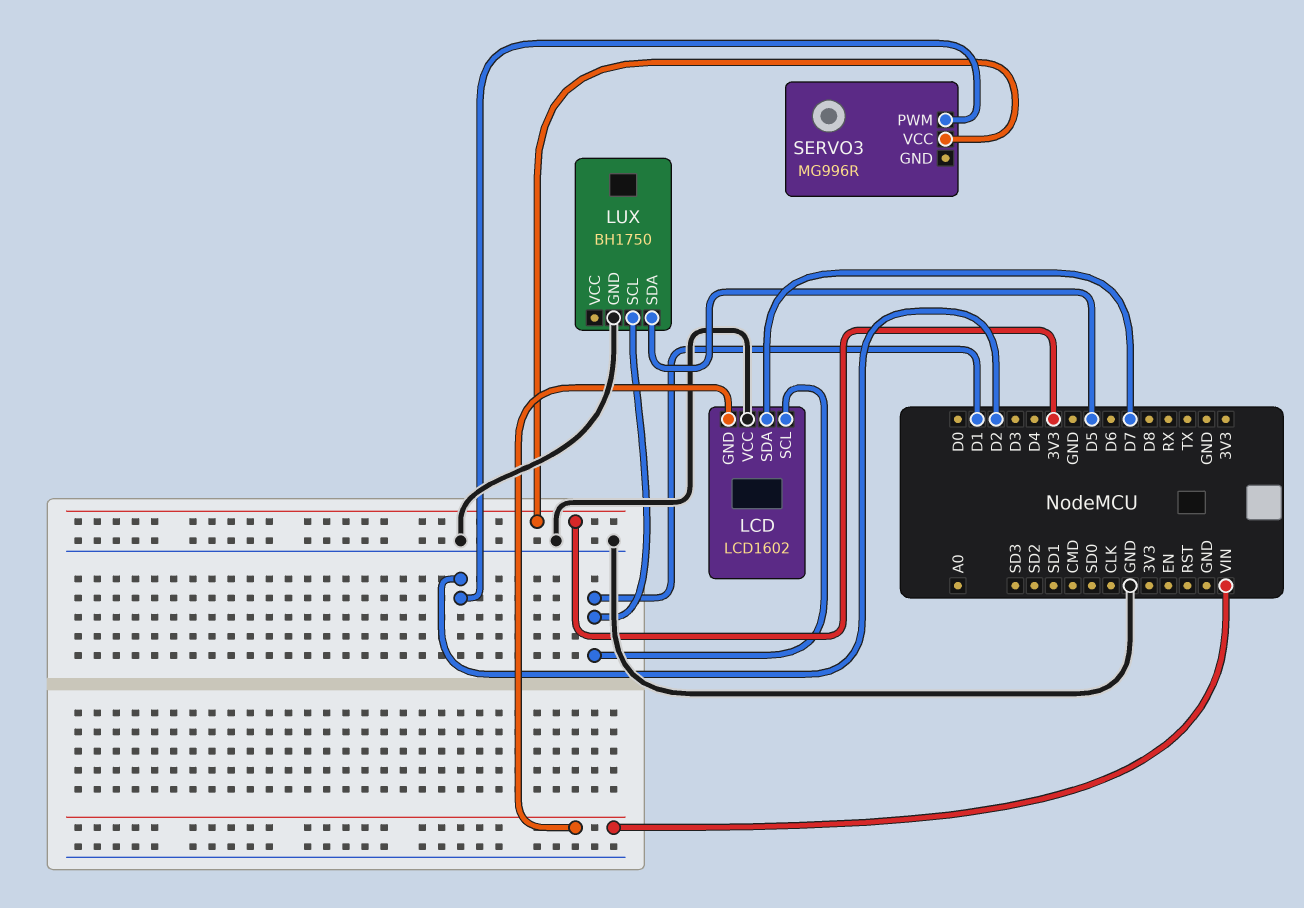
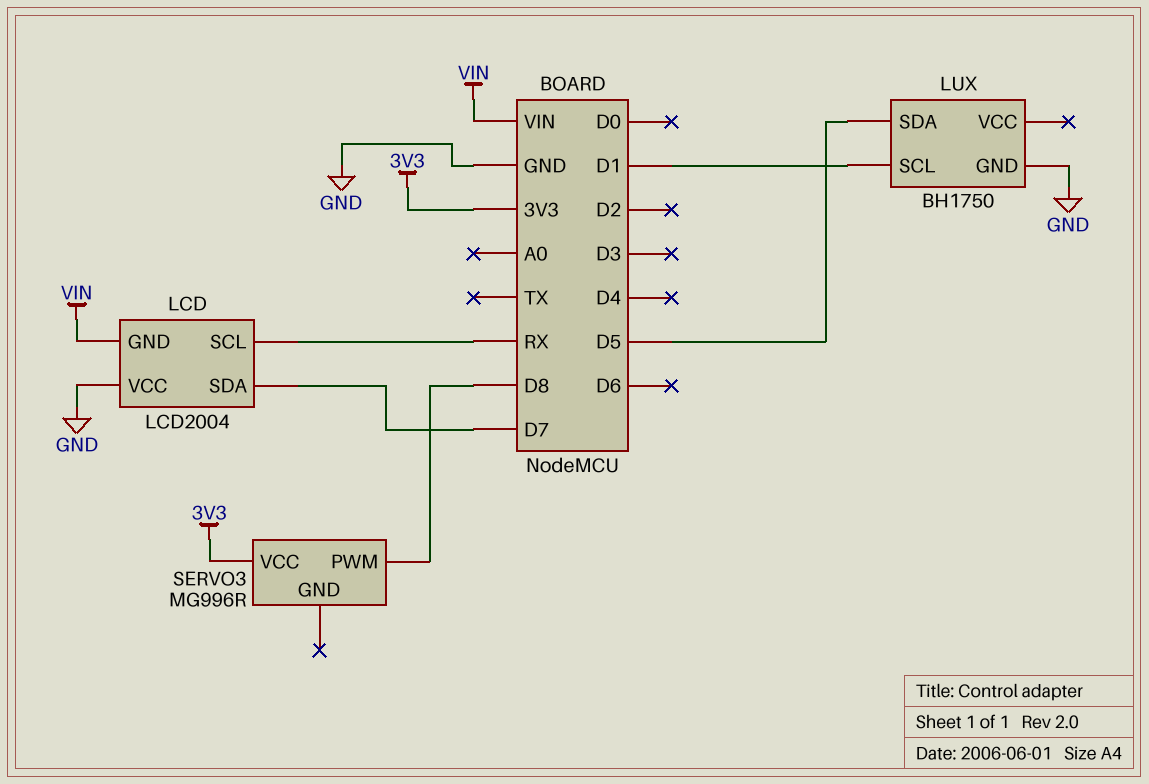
LCD: LCD1602 -> LCD2004
LCD pin SCL: D1 -> RX
SERVO3 pin PWM: D2 -> D8

